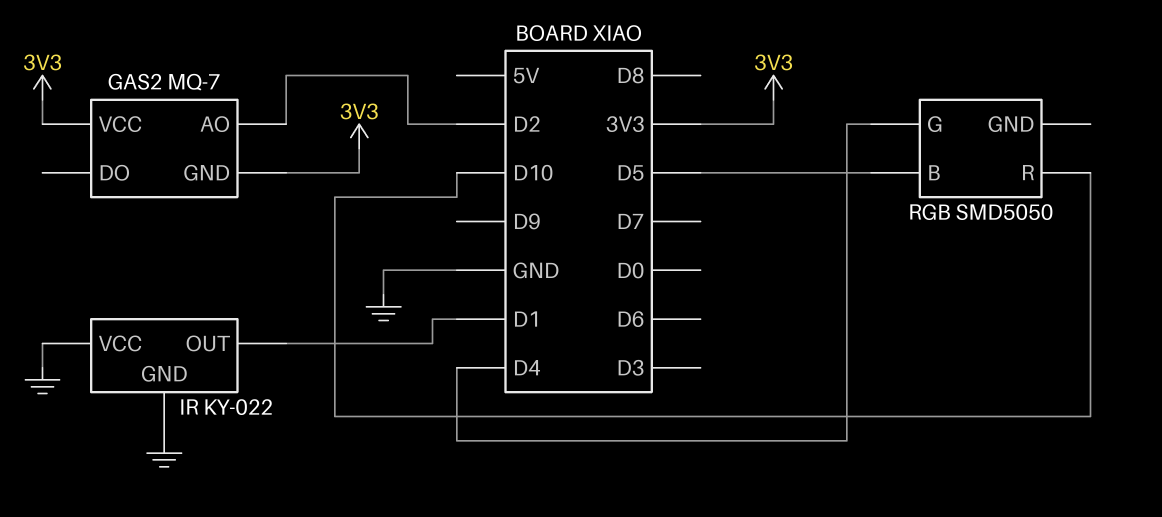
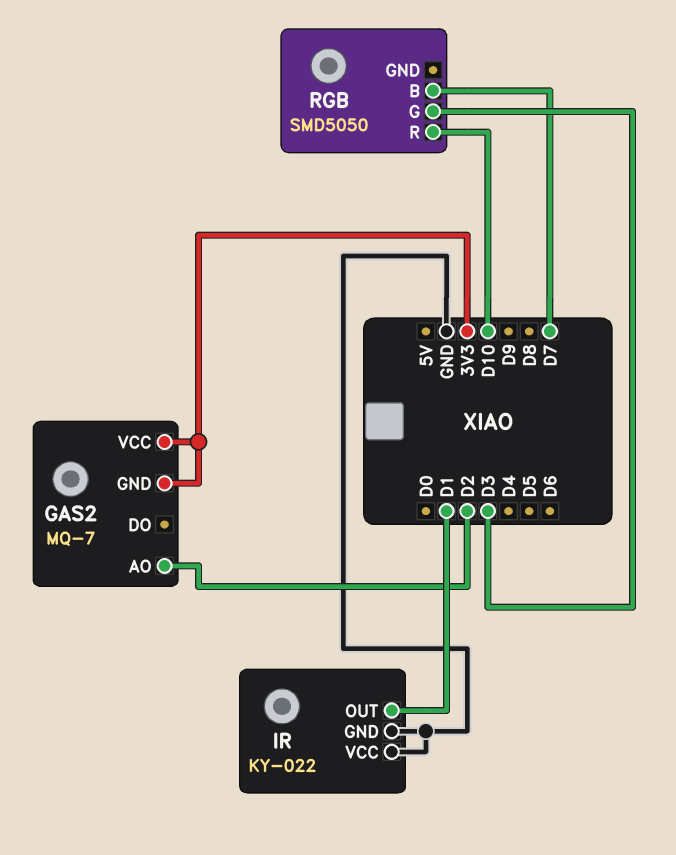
RGB pin B: D5 -> D7
RGB pin G: D4 -> D3

